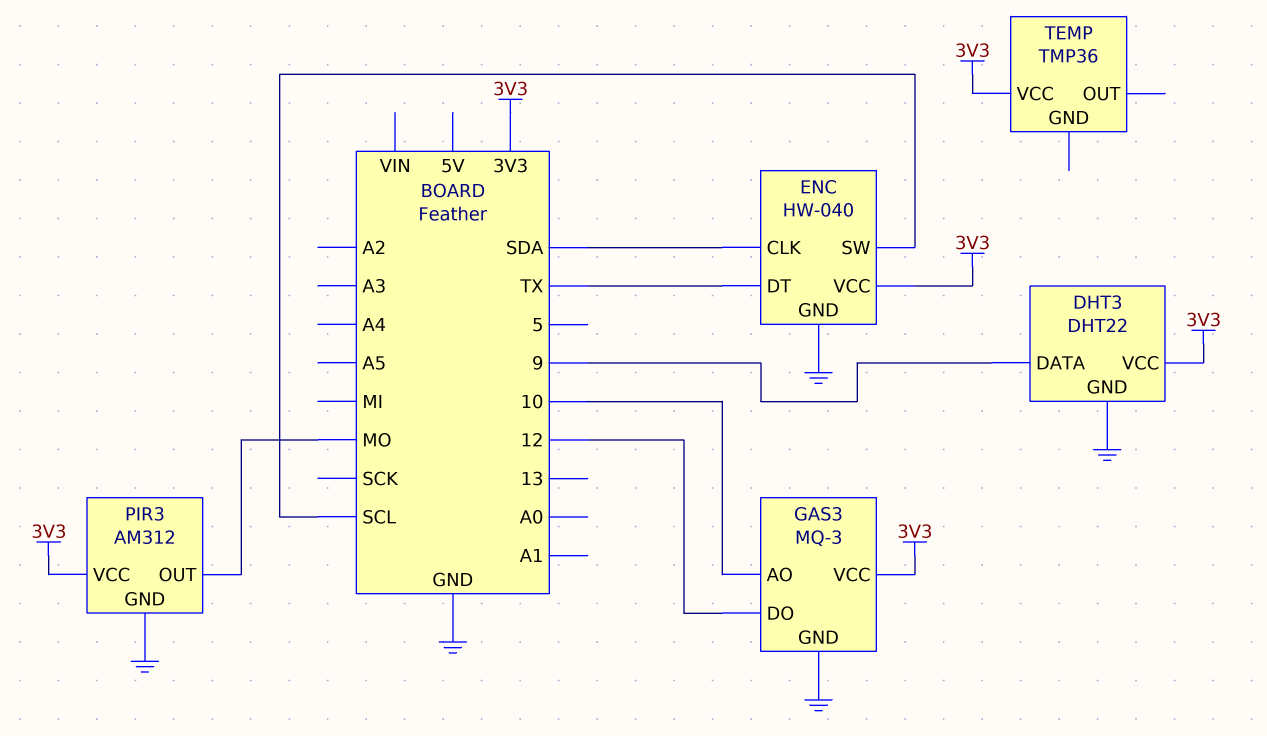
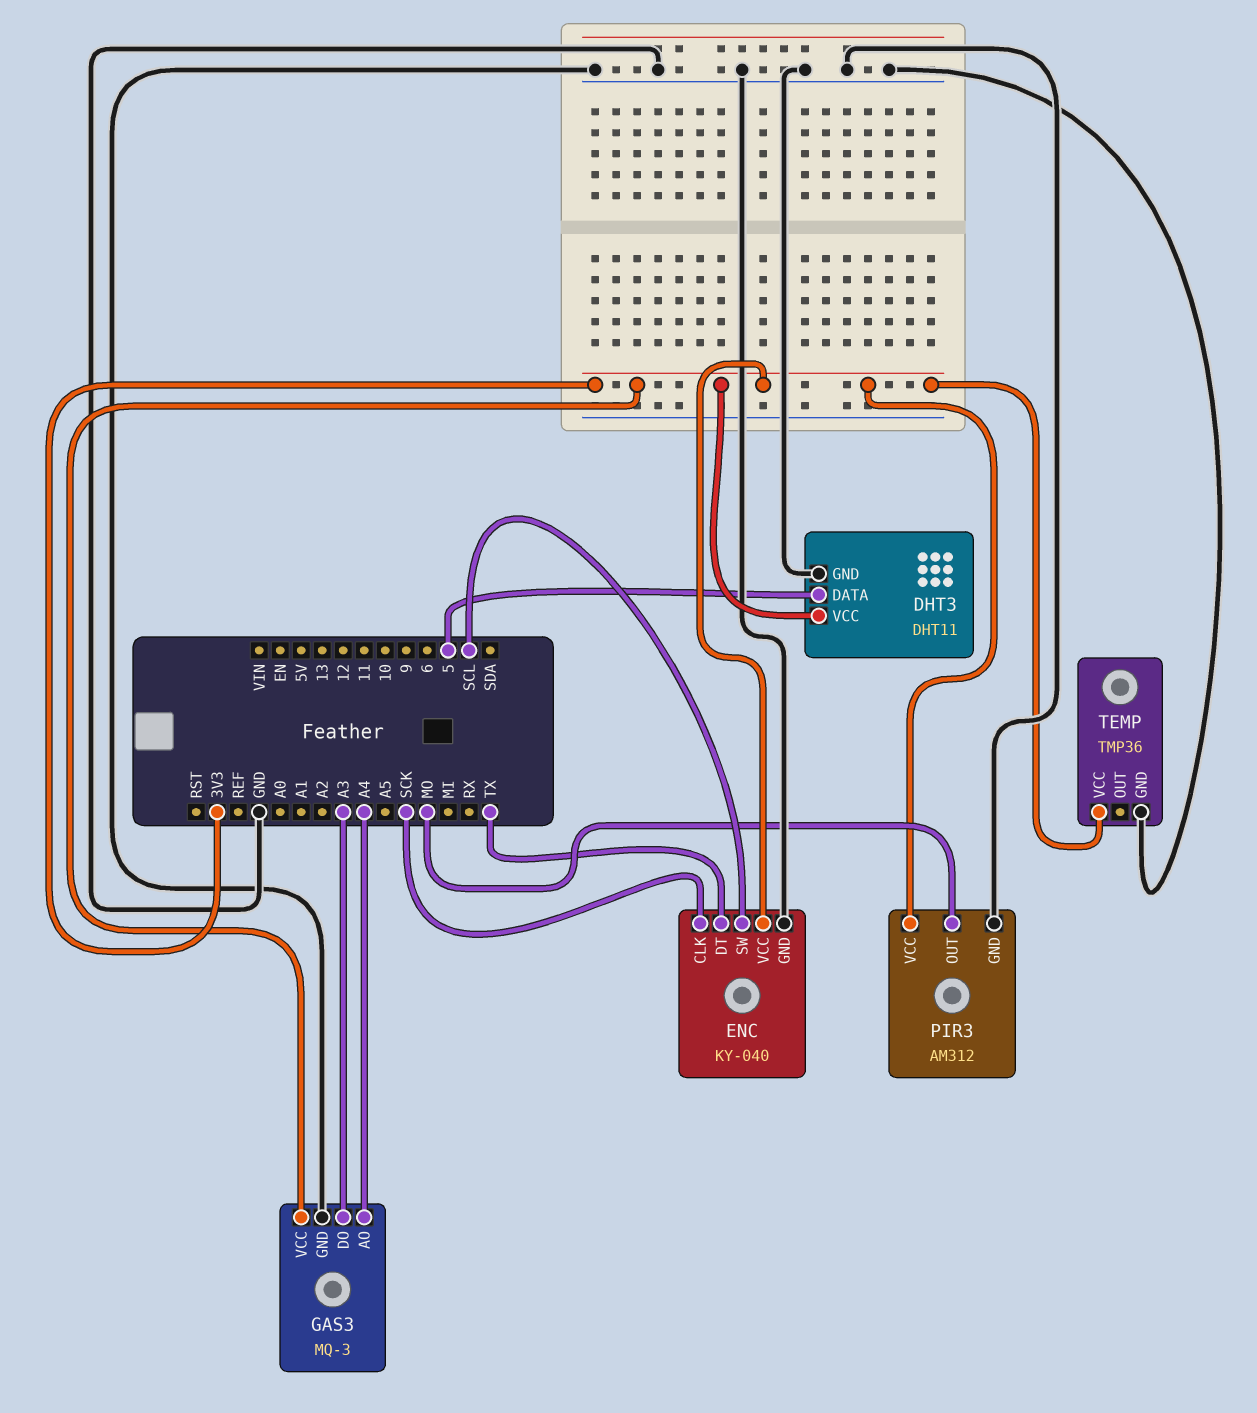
DHT3: DHT22 -> DHT11
DHT3 pin DATA: 9 -> 5
ENC: HW-040 -> KY-040
ENC pin CLK: SDA -> SCK
GAS3 pin AO: 10 -> A4
GAS3 pin DO: 12 -> A3
TEMP pin GND: none -> GND

